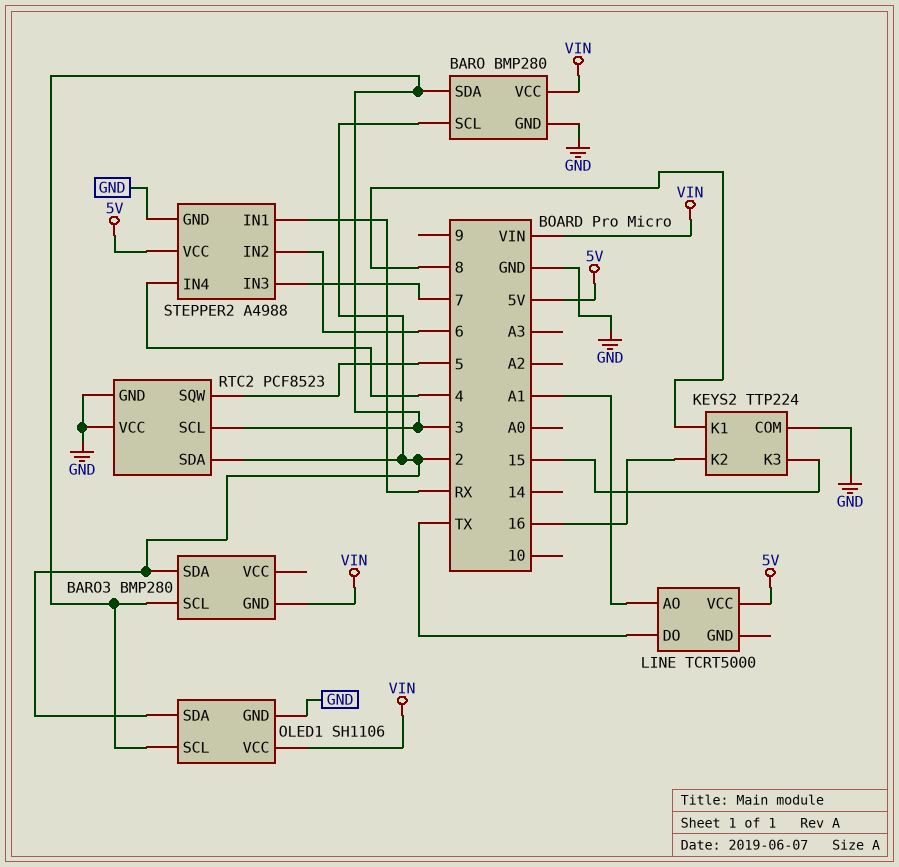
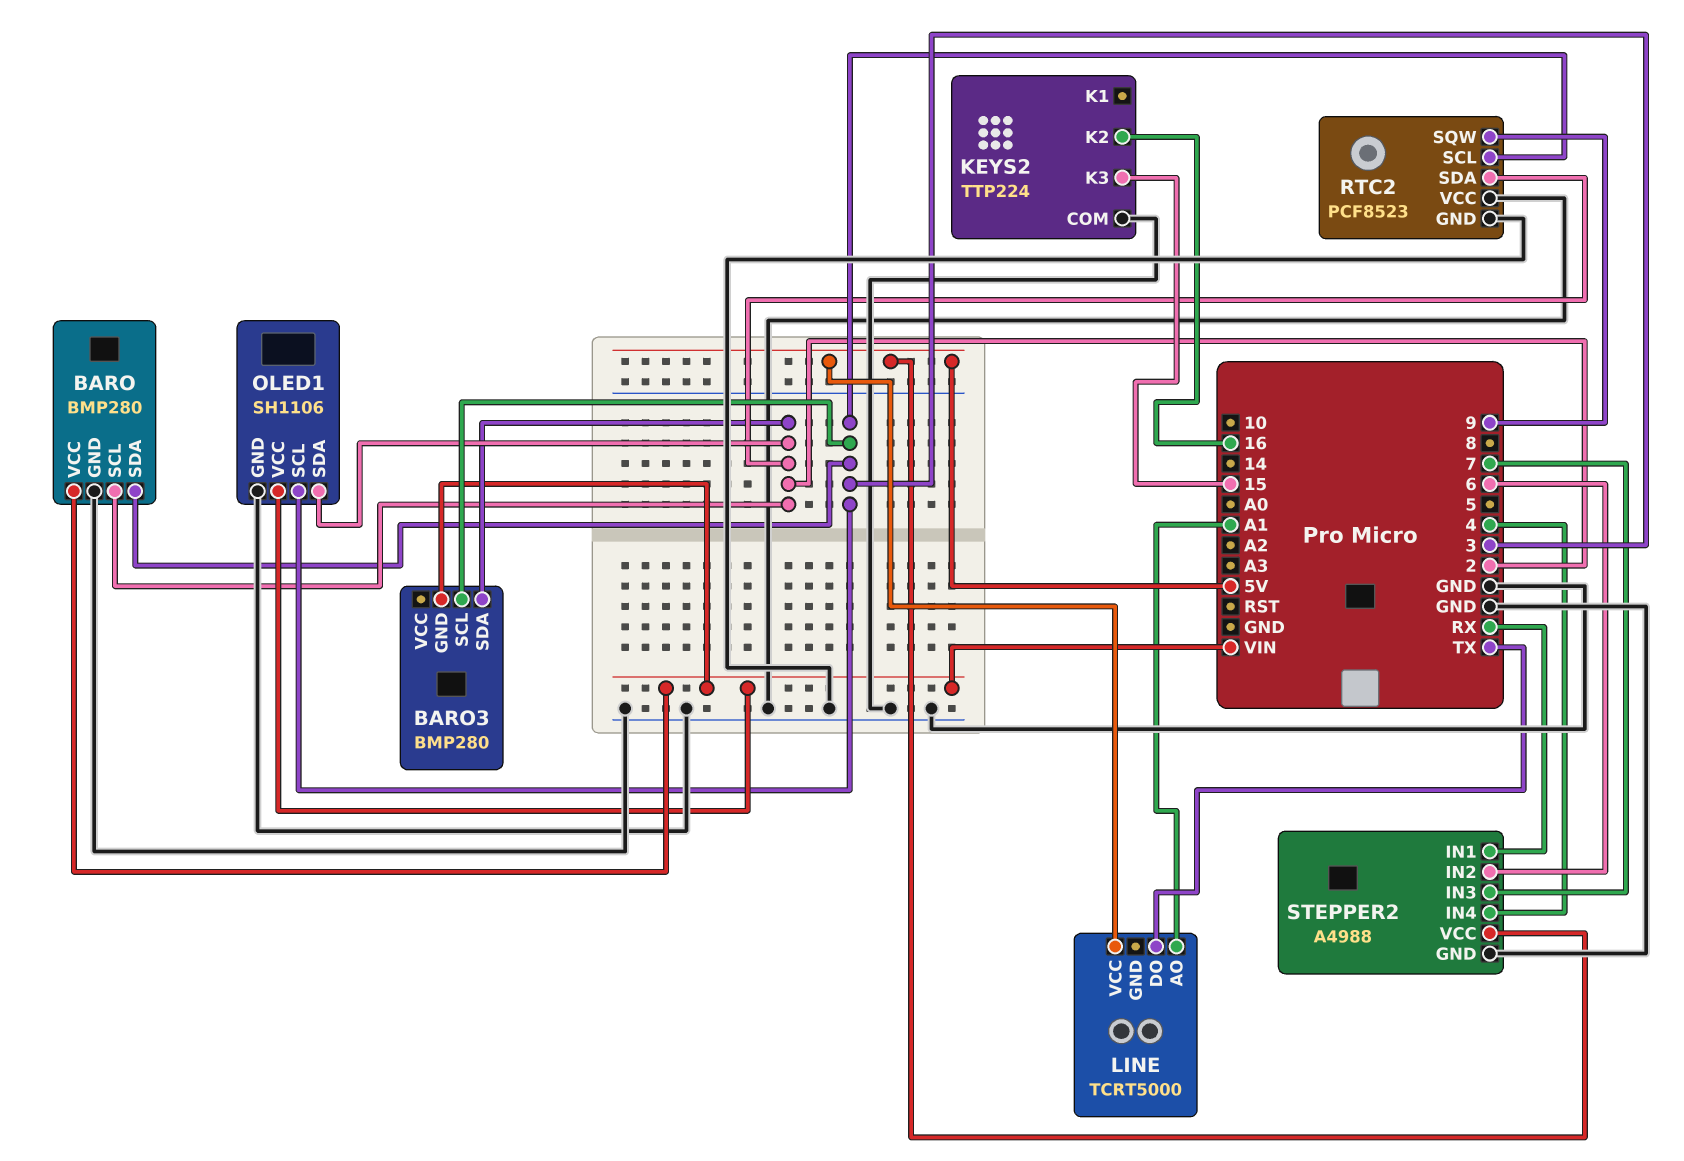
KEYS2 pin K1: 8 -> none
RTC2 pin SQW: 5 -> 9

